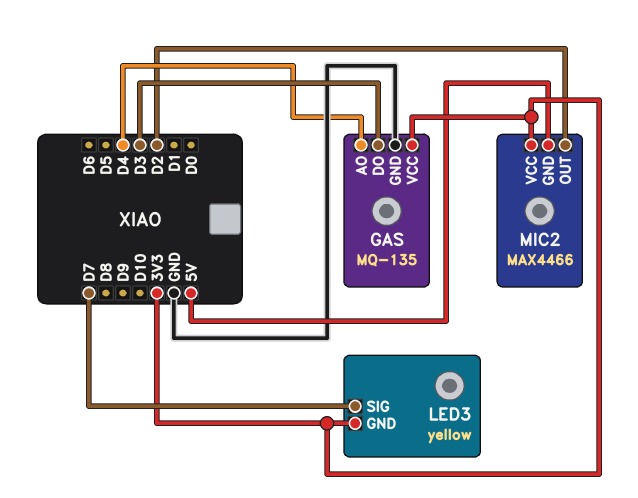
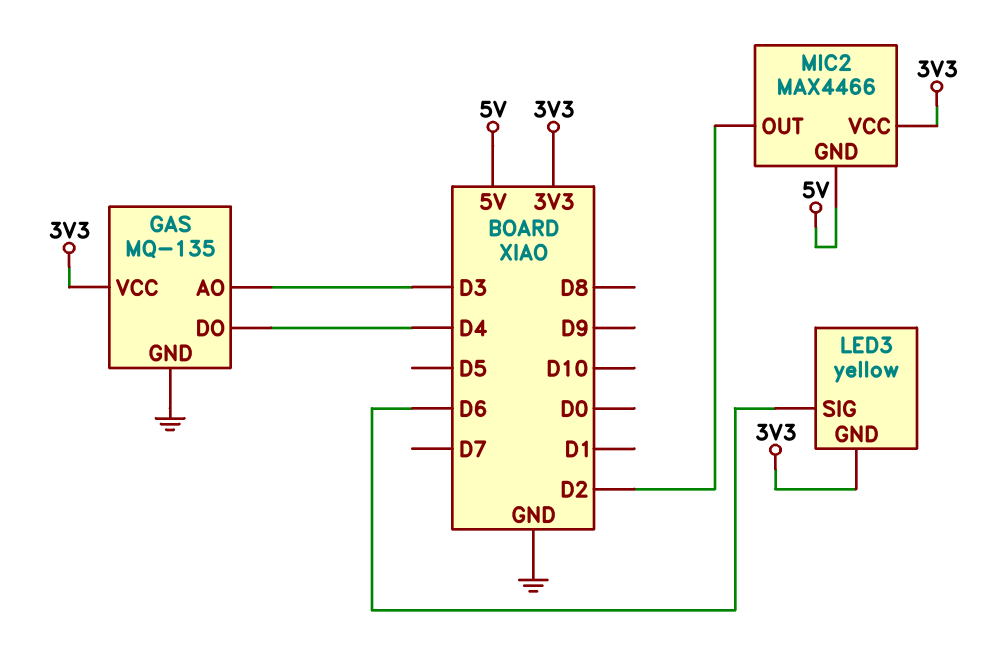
GAS pin AO: D4 -> D3
GAS pin DO: D3 -> D4
LED3 pin SIG: D7 -> D6

